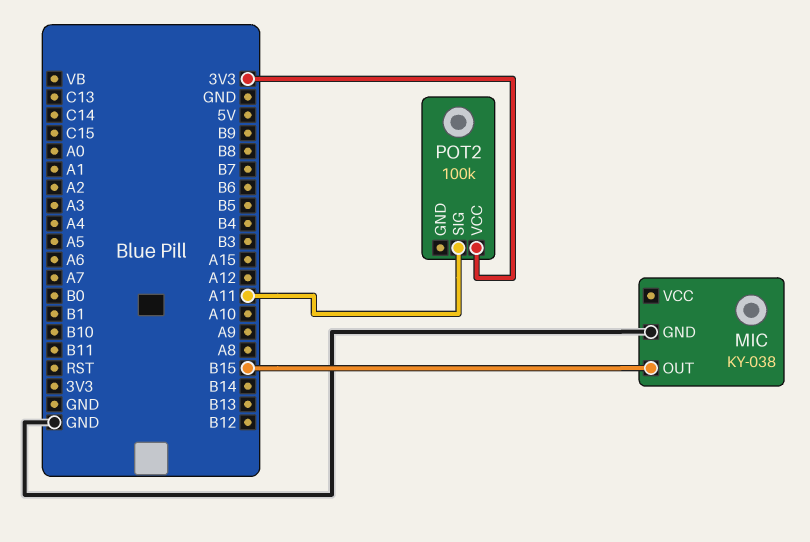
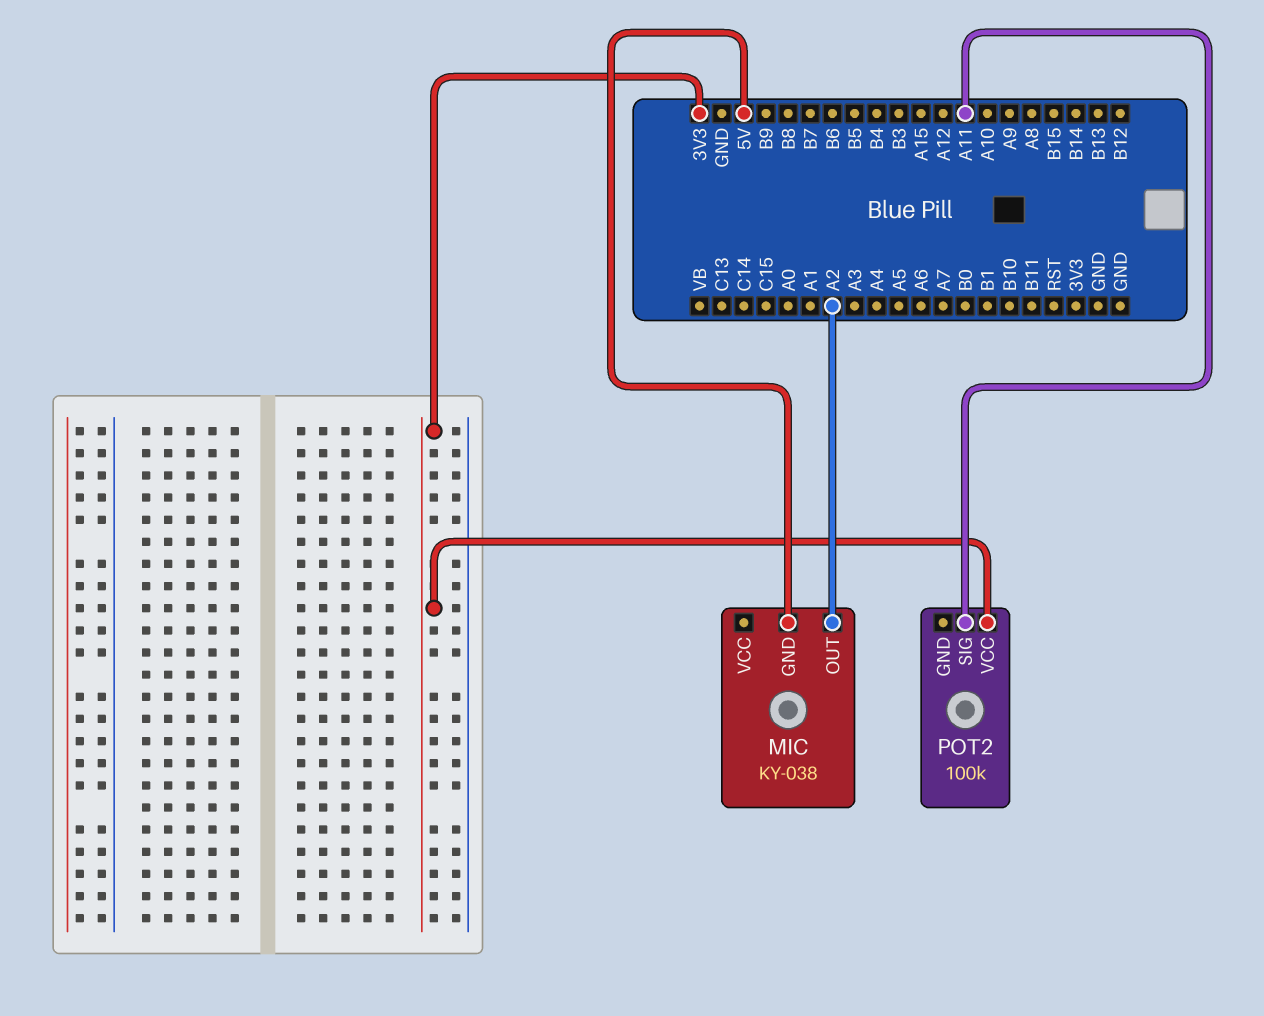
MIC pin GND: GND -> 5V
MIC pin OUT: B15 -> A2

